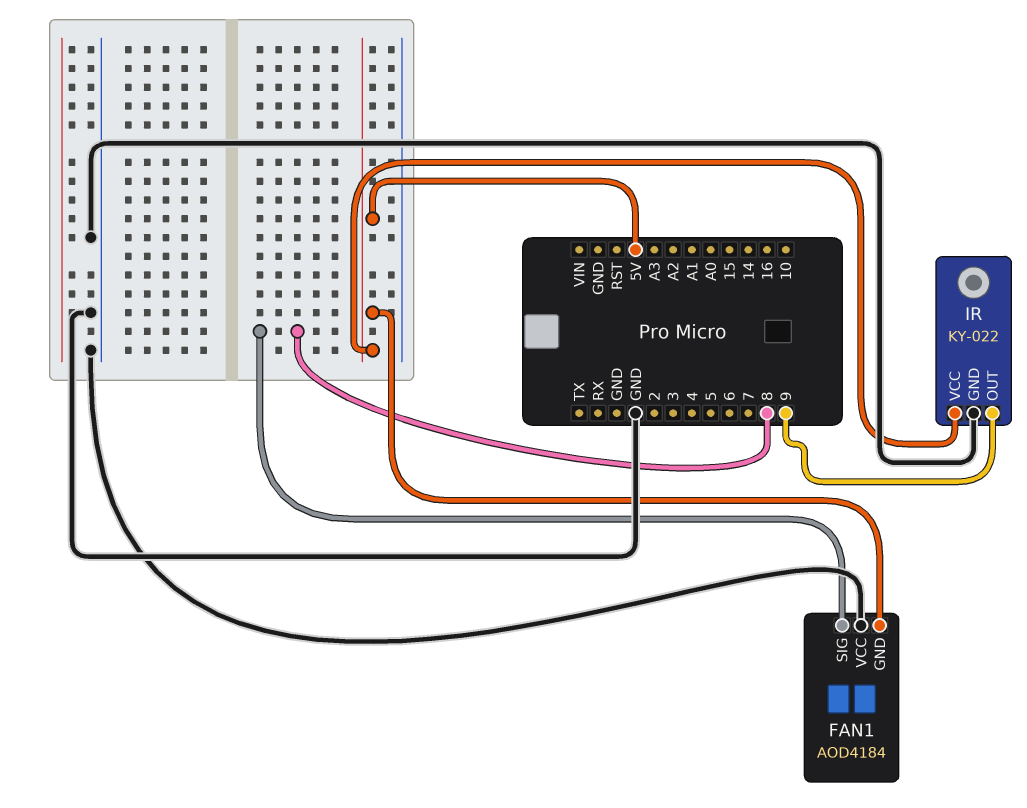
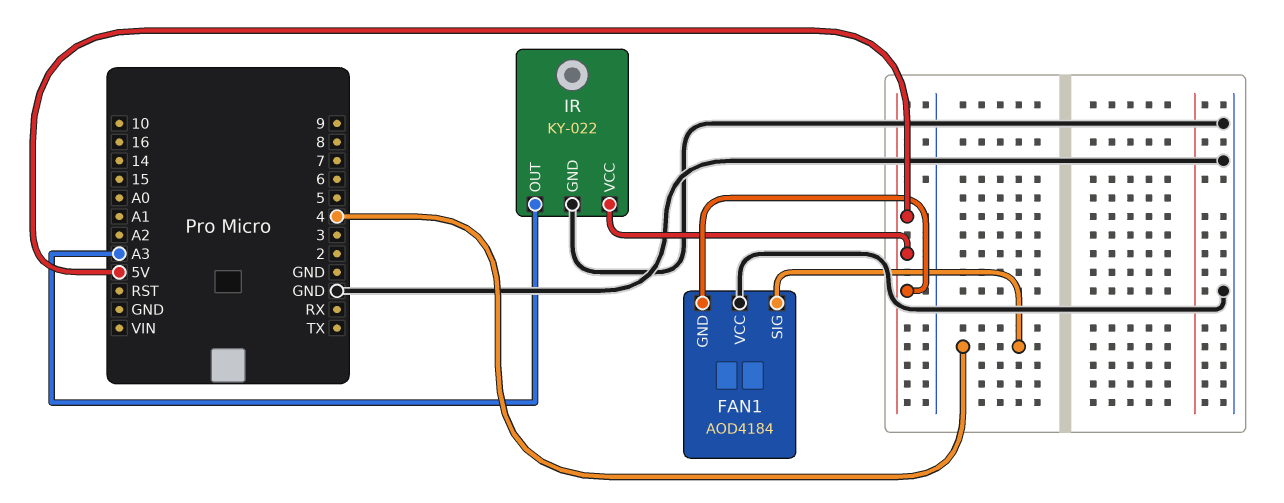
FAN1 pin SIG: 8 -> 4
IR pin OUT: 9 -> A3

